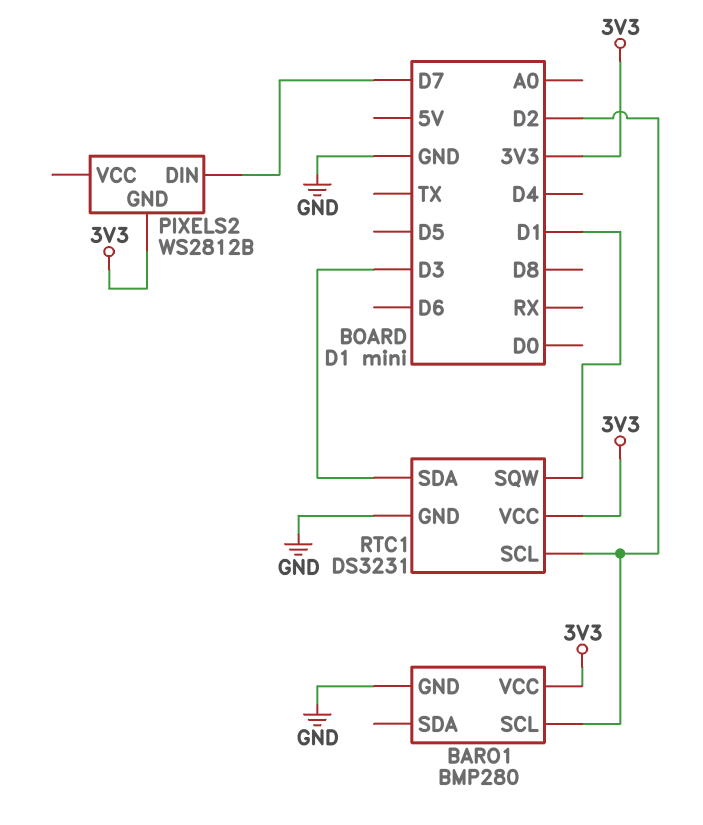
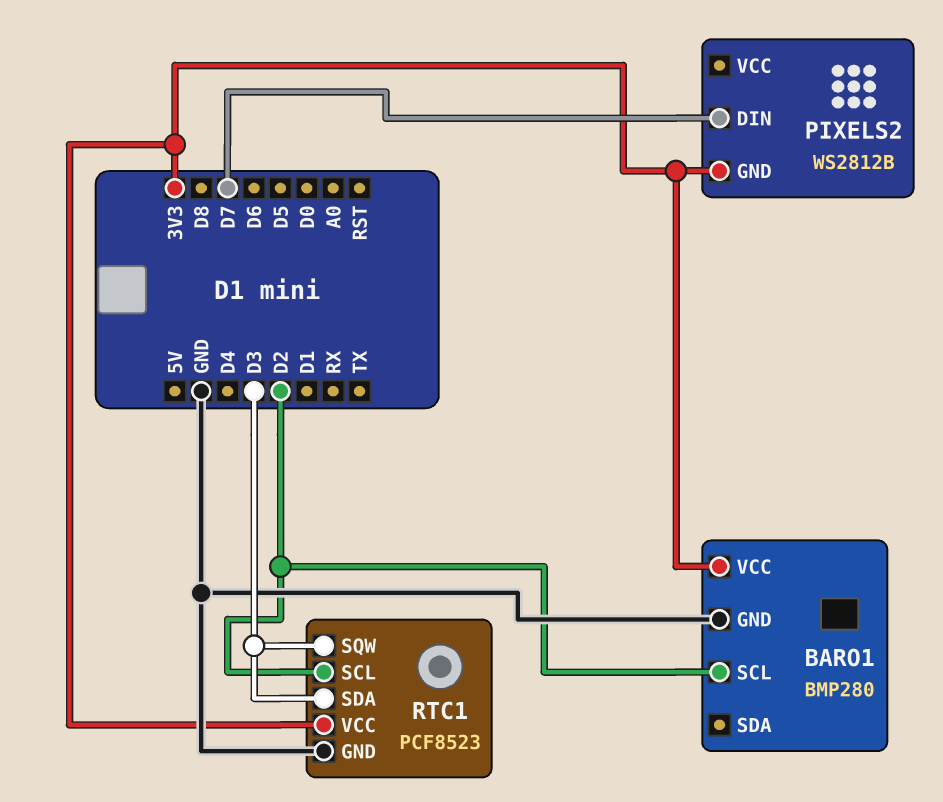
RTC1: DS3231 -> PCF8523
RTC1 pin SQW: D1 -> D3

